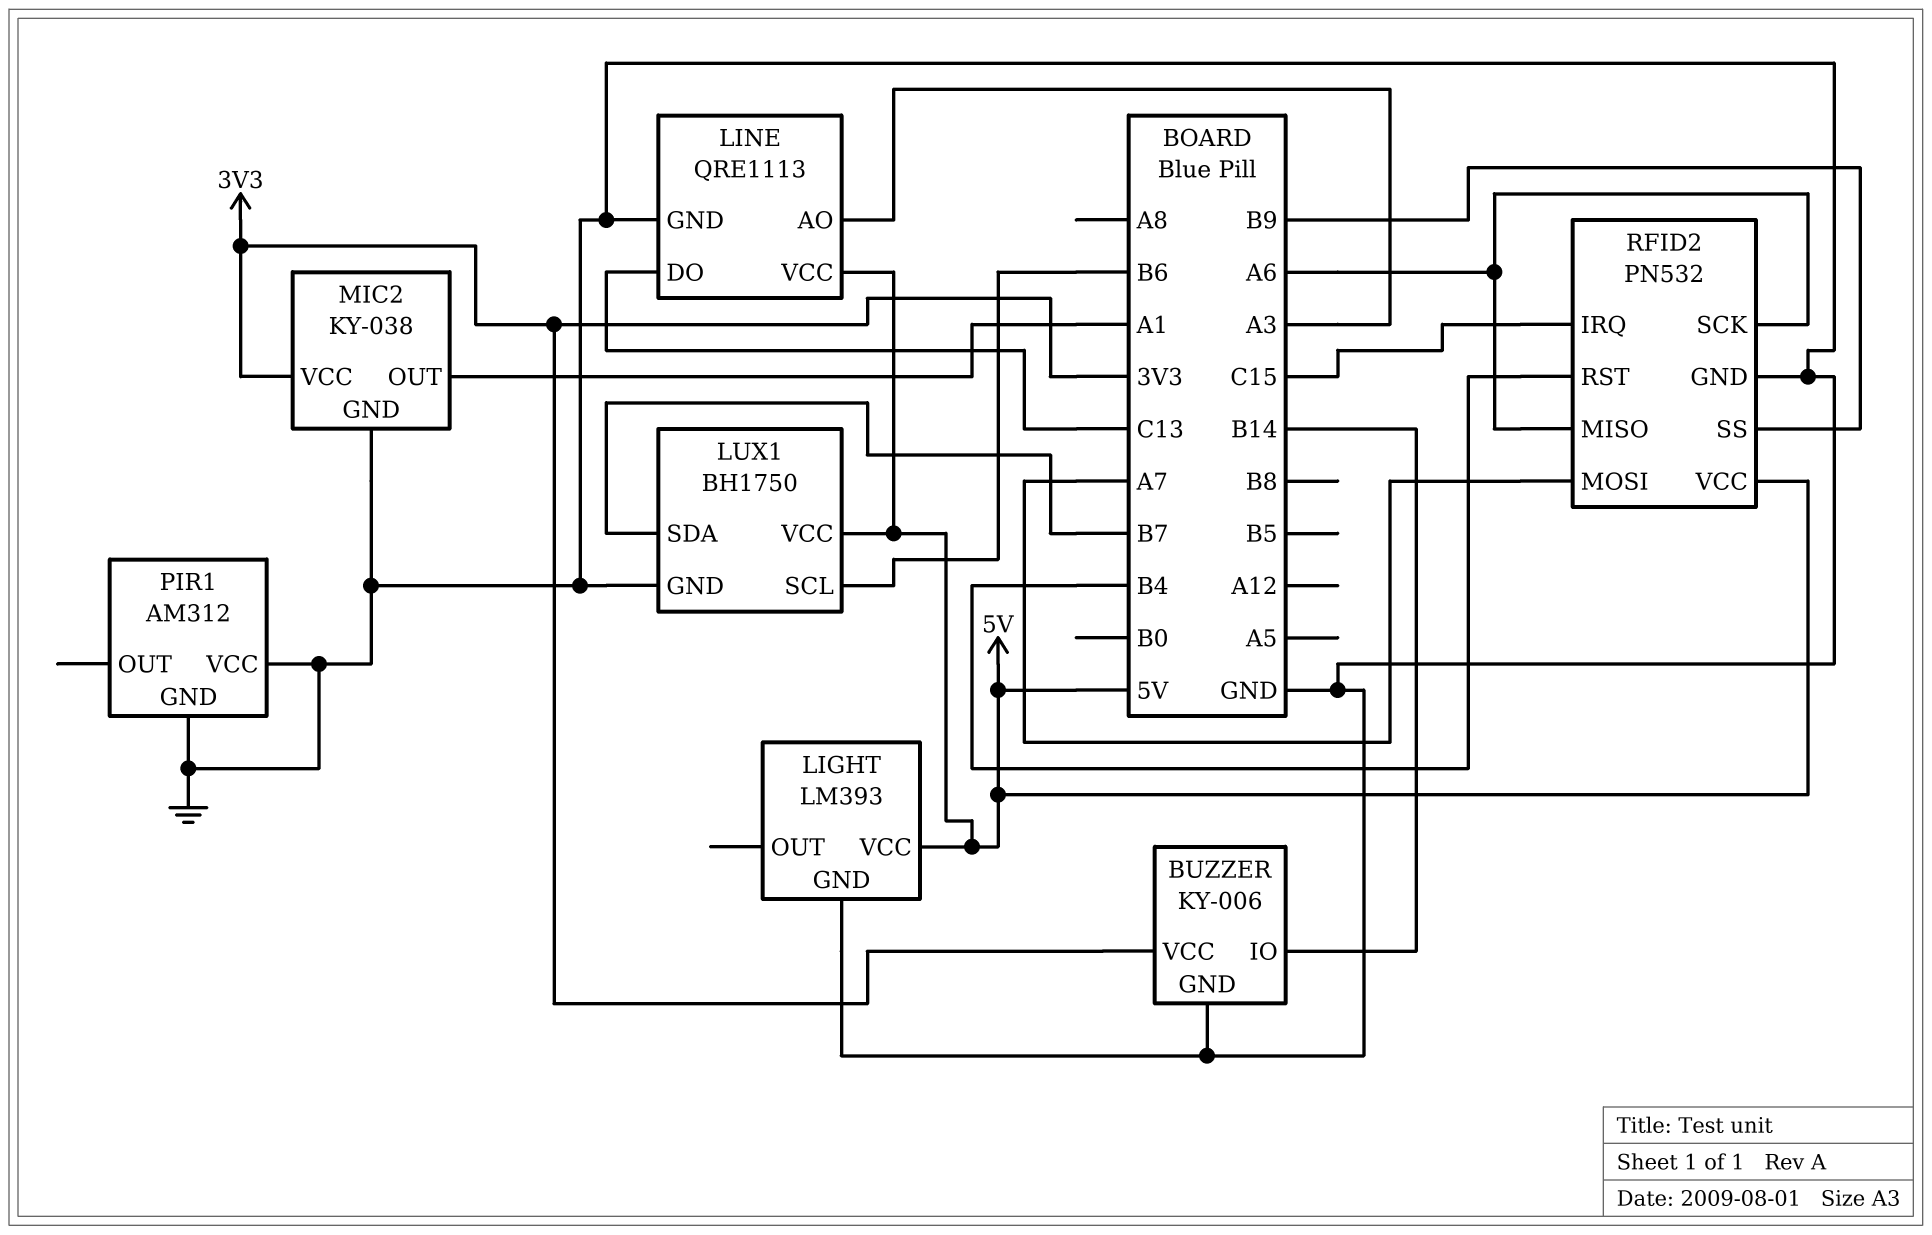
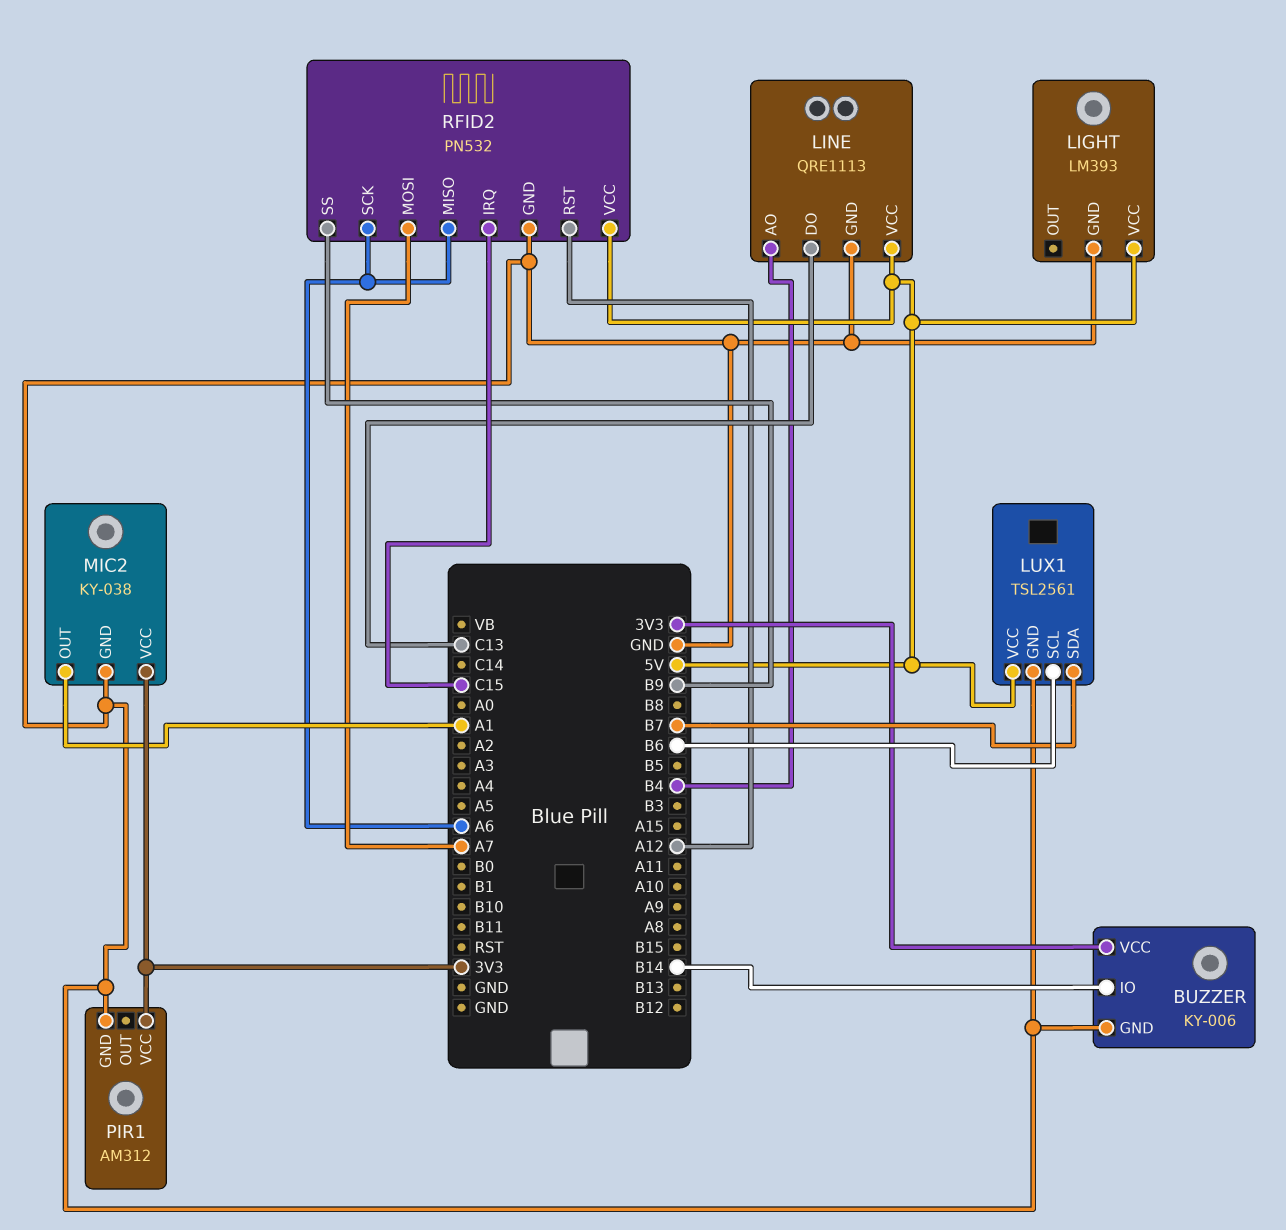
LINE pin AO: A3 -> B4
LUX1: BH1750 -> TSL2561
PIR1 pin VCC: GND -> 3V3
RFID2 pin RST: B4 -> A12

